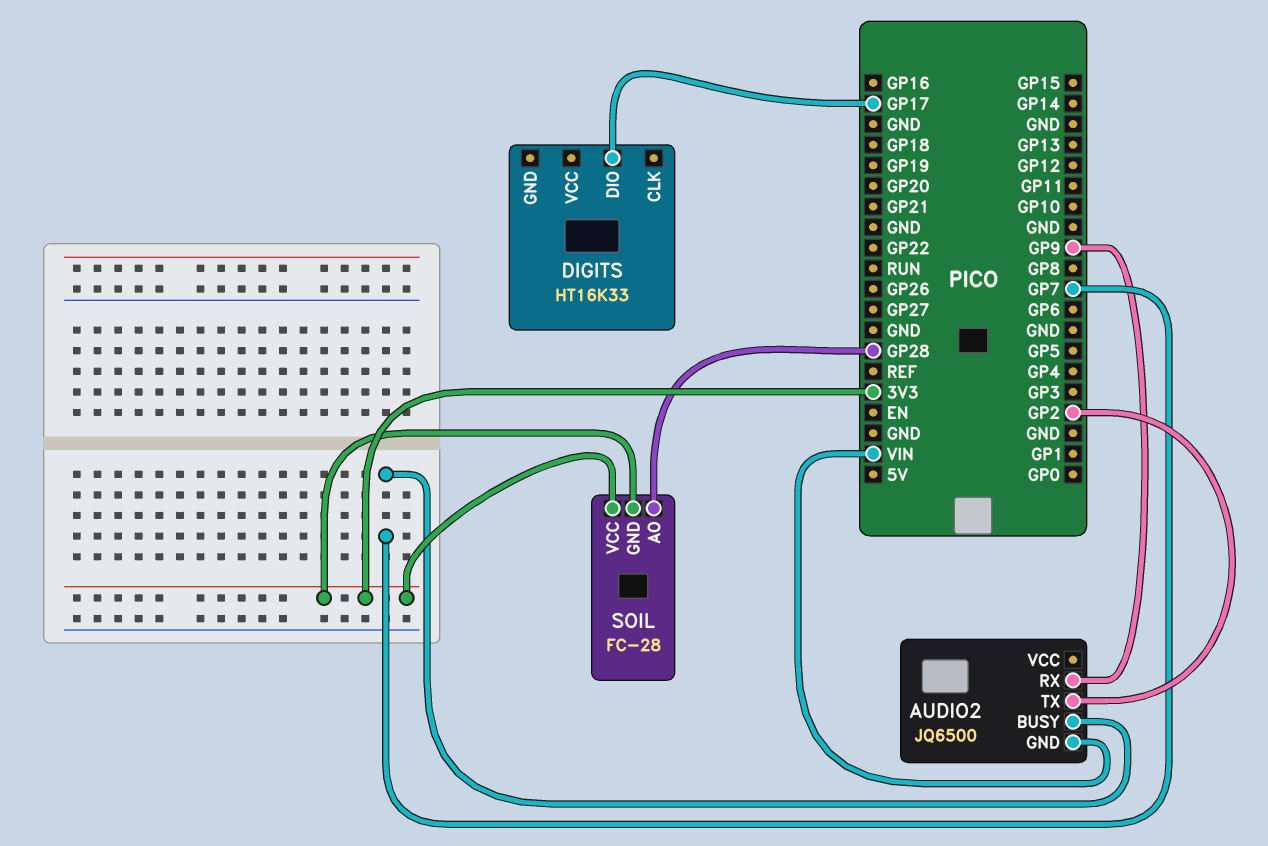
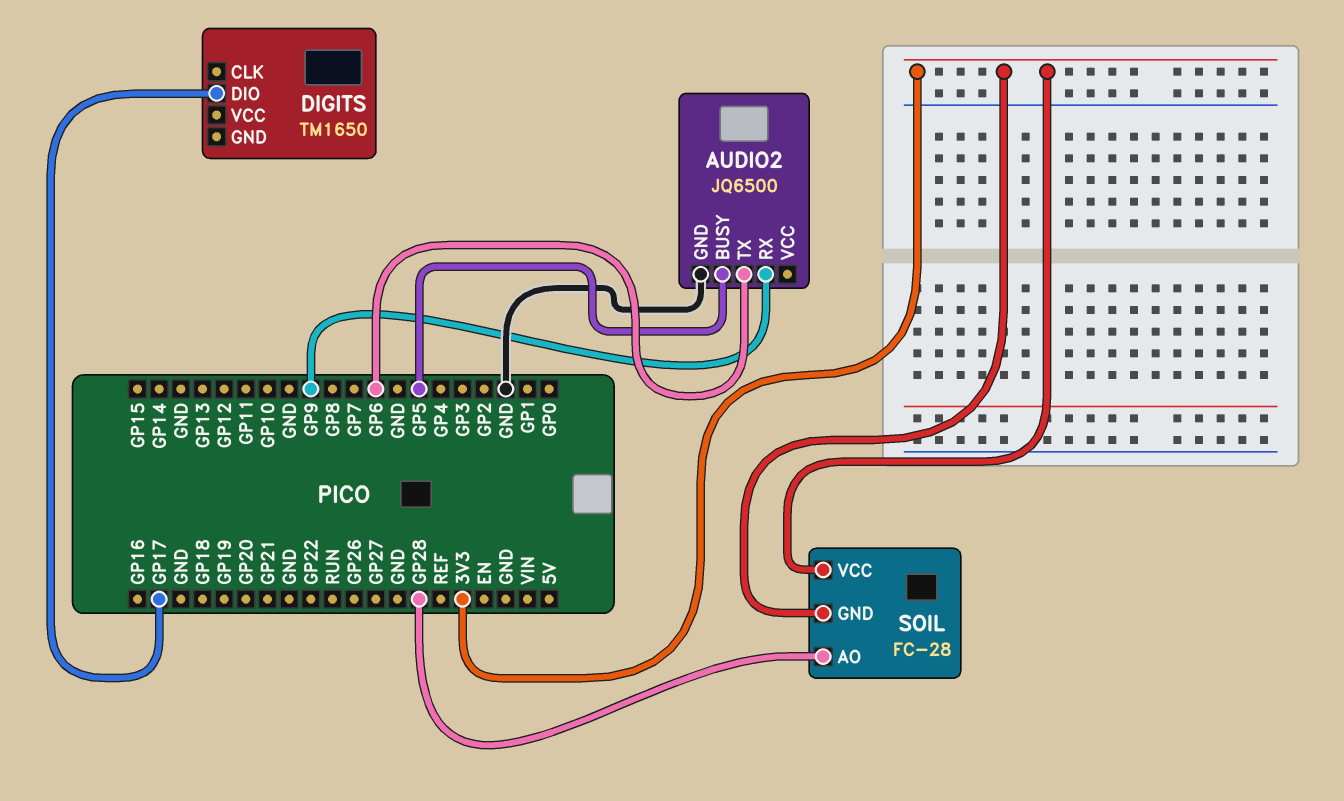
AUDIO2 pin BUSY: GP7 -> GP5
AUDIO2 pin GND: VIN -> GND
AUDIO2 pin TX: GP2 -> GP6
DIGITS: HT16K33 -> TM1650

